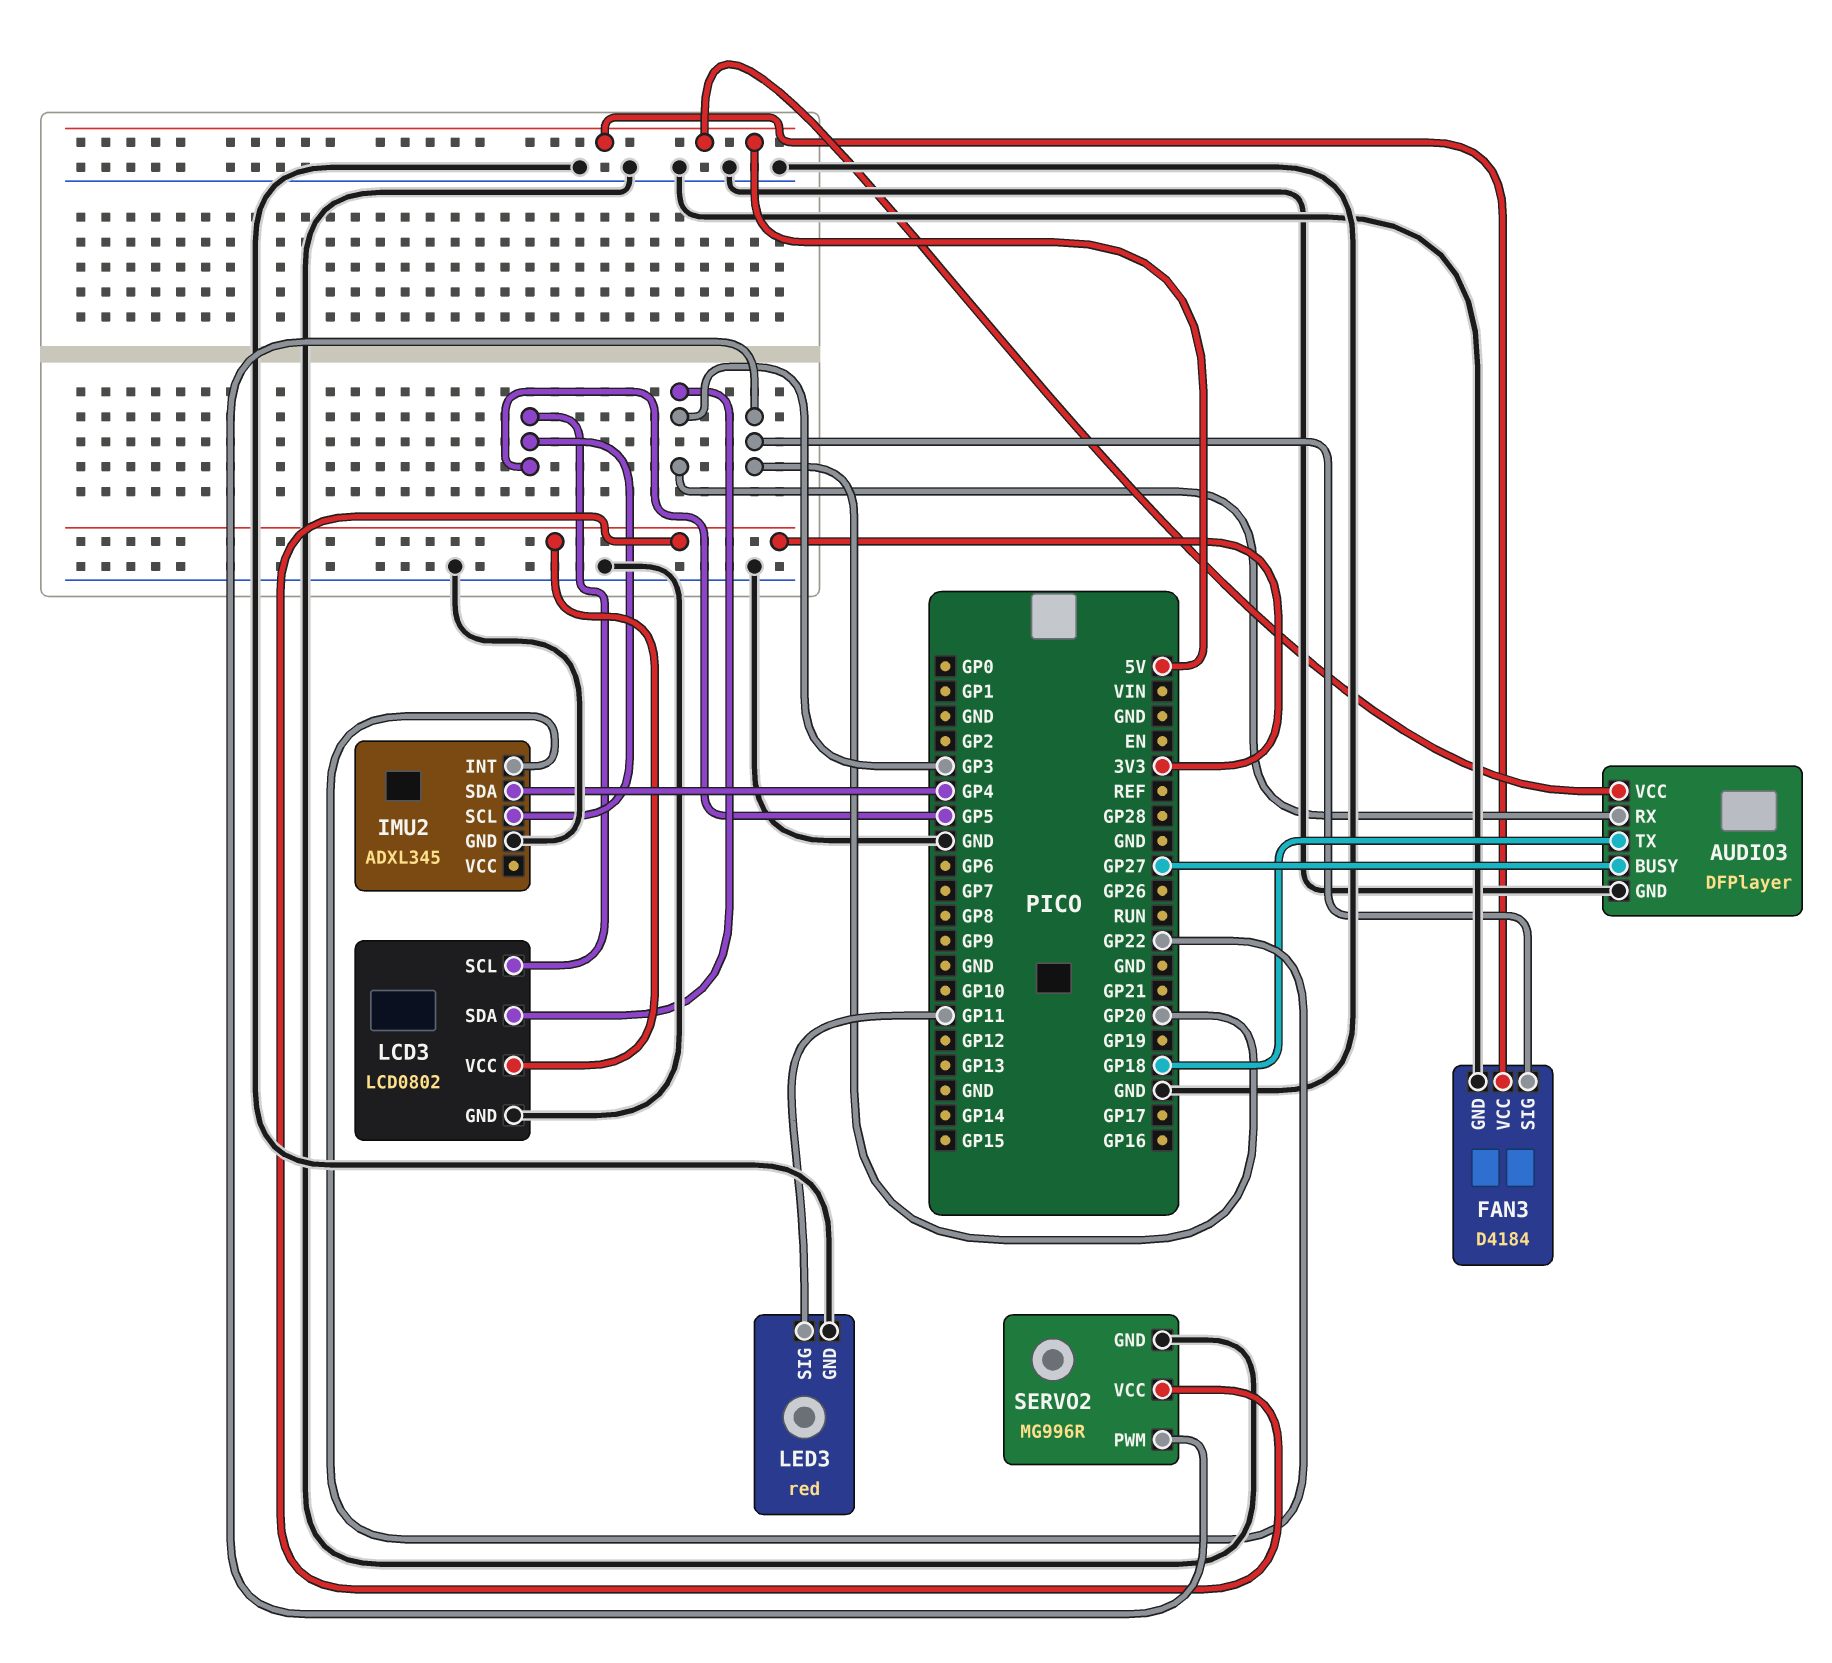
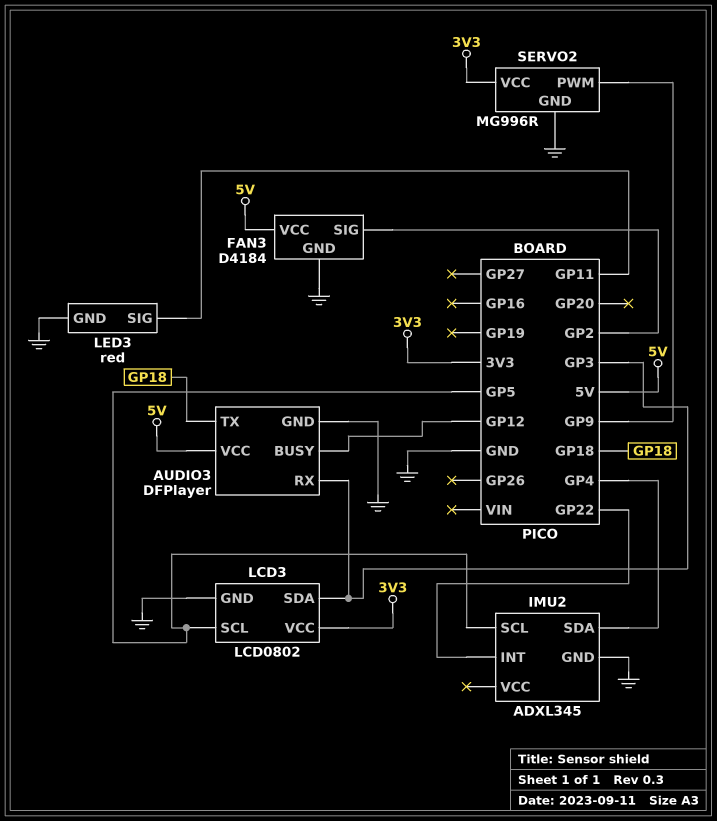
AUDIO3 pin BUSY: GP27 -> GP12
FAN3 pin SIG: GP20 -> GP2
SERVO2 pin PWM: GP20 -> GP9

